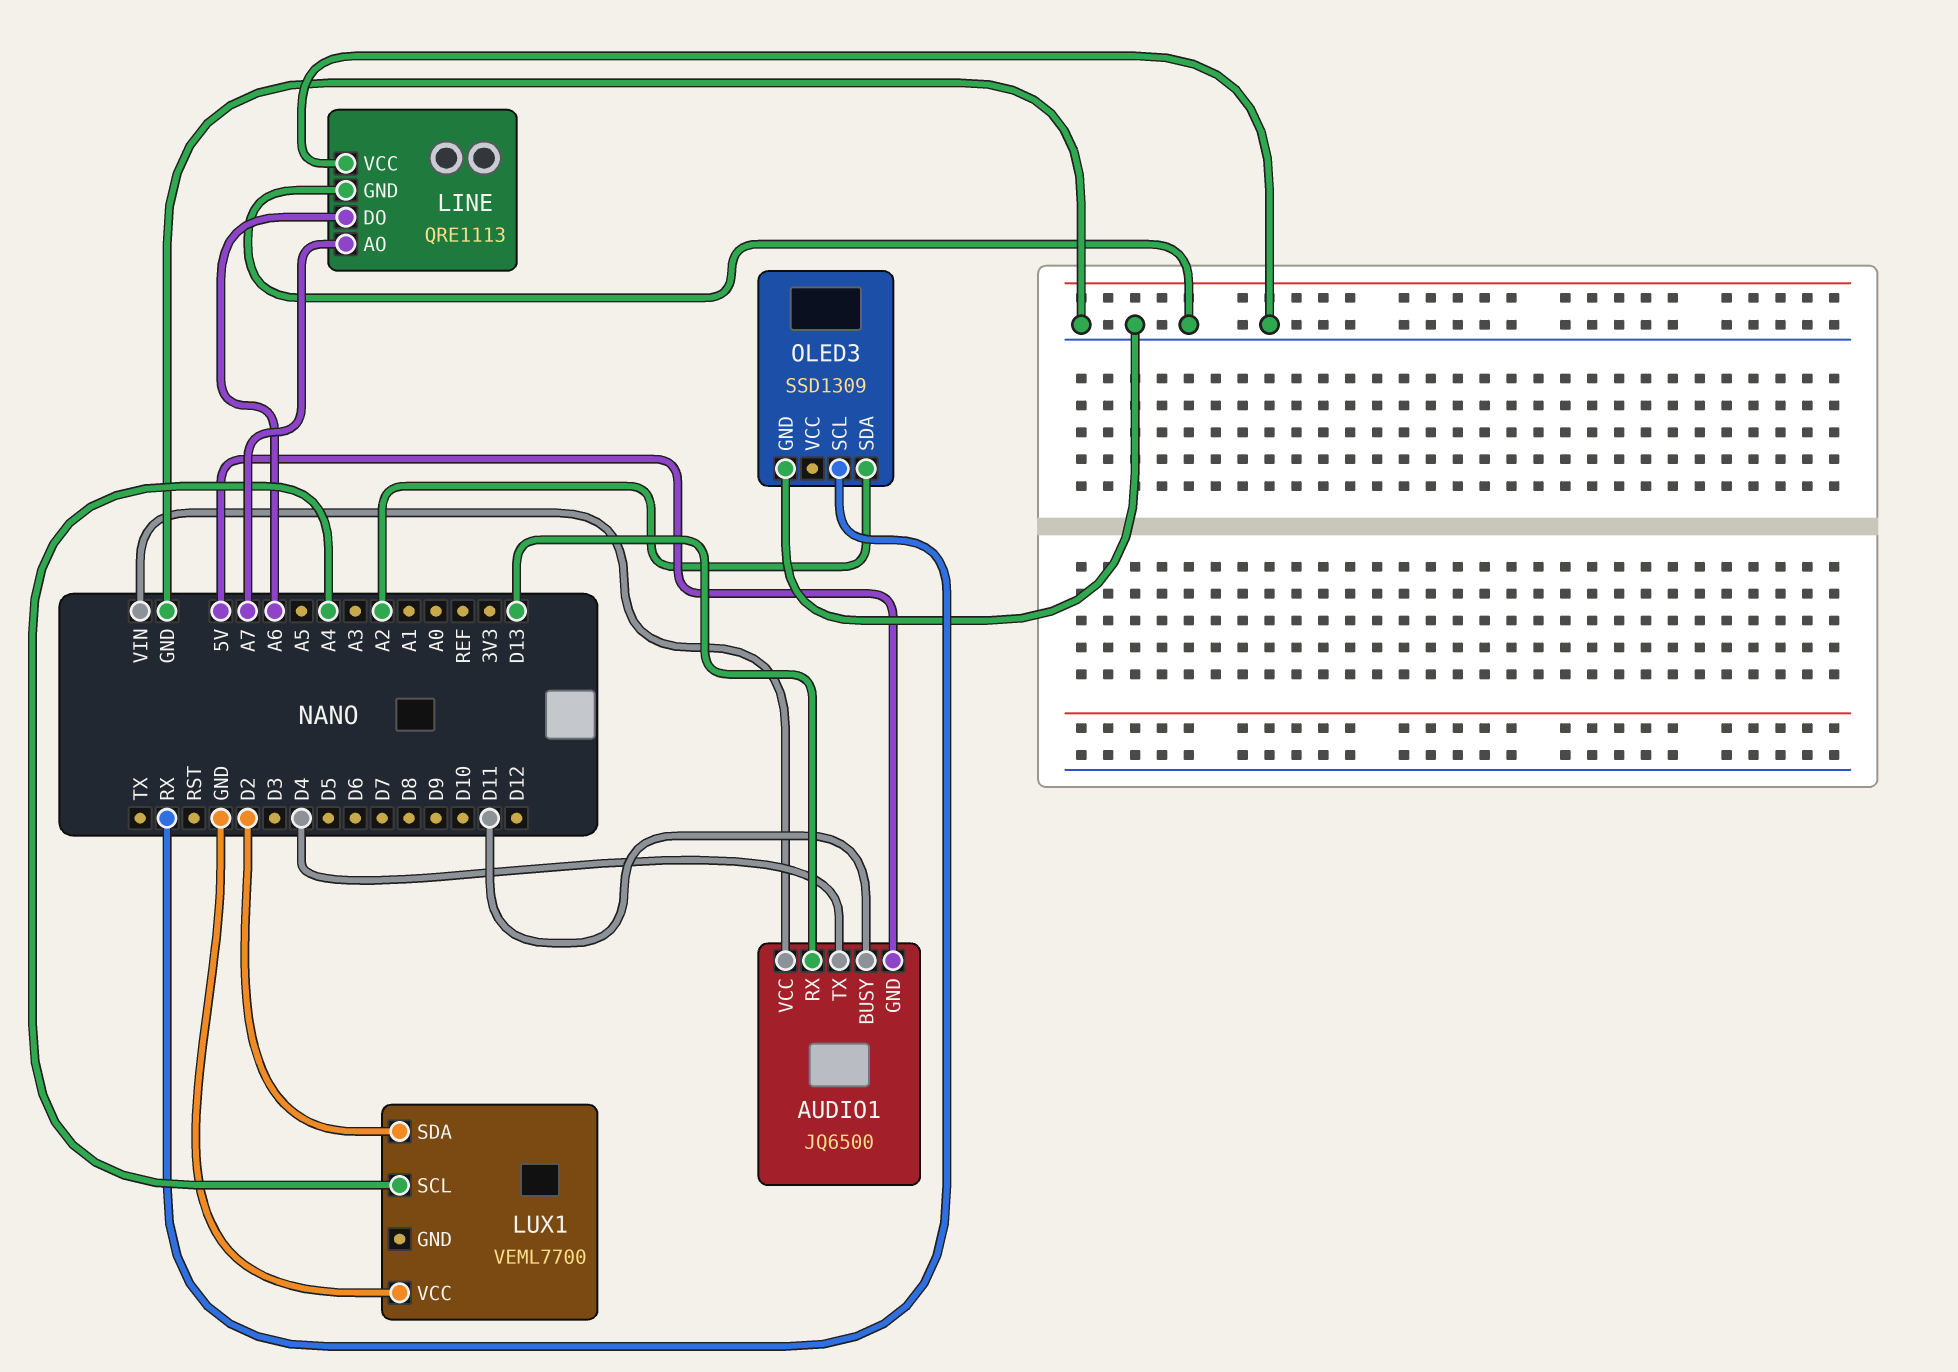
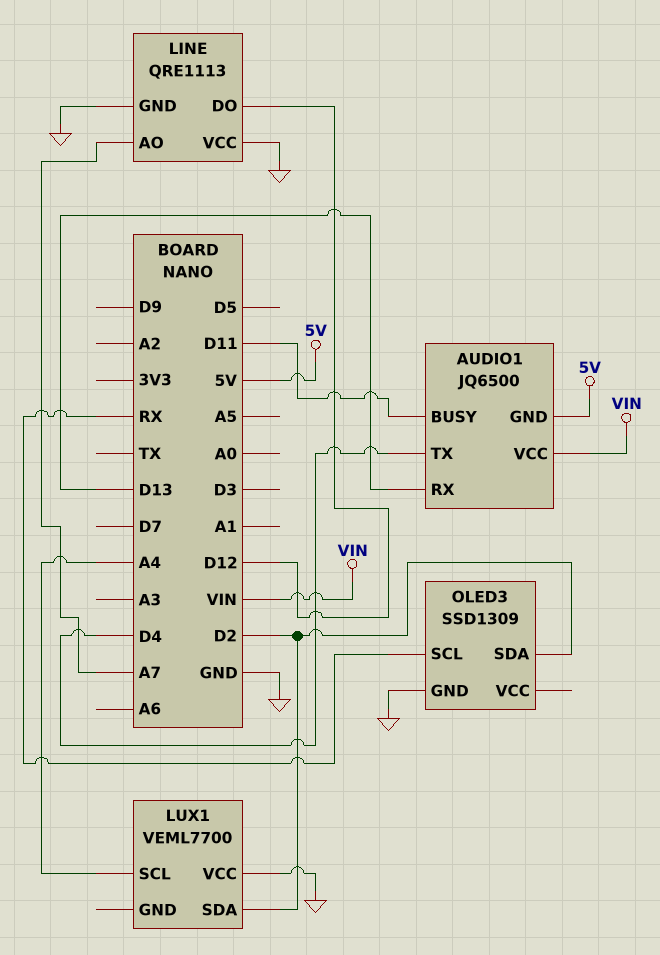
LINE pin DO: A6 -> D12
OLED3 pin SDA: A2 -> D2

